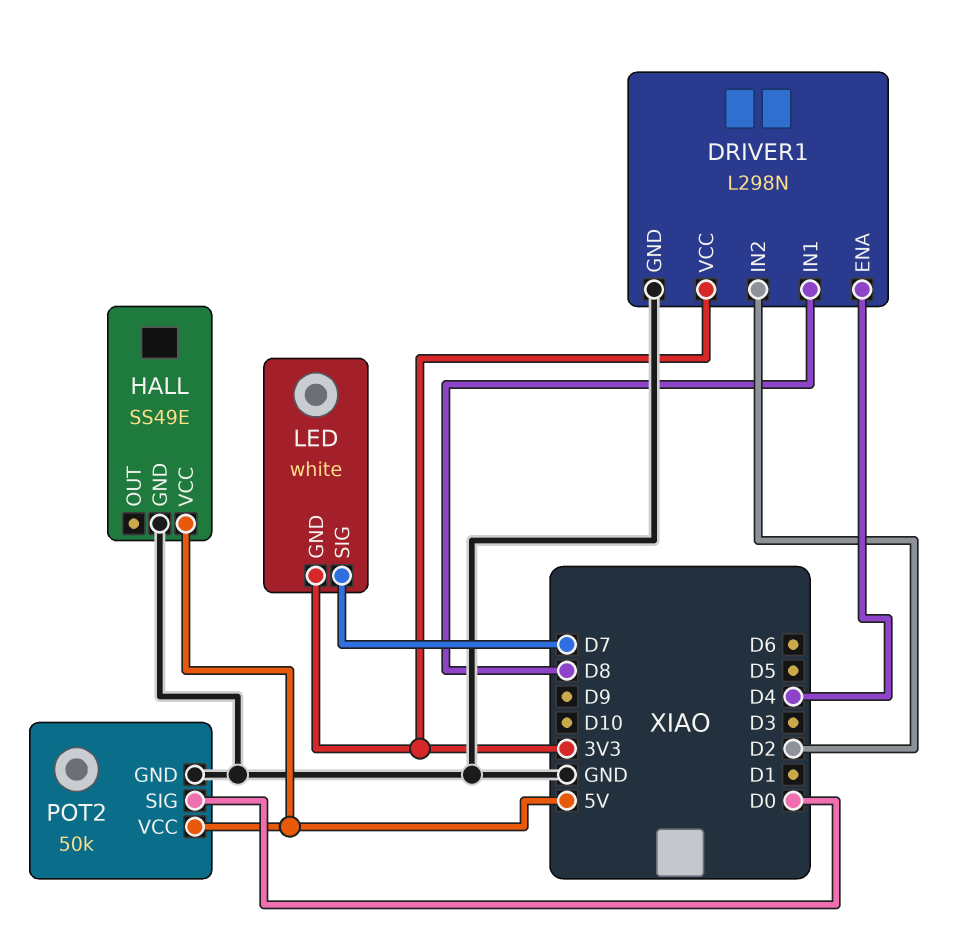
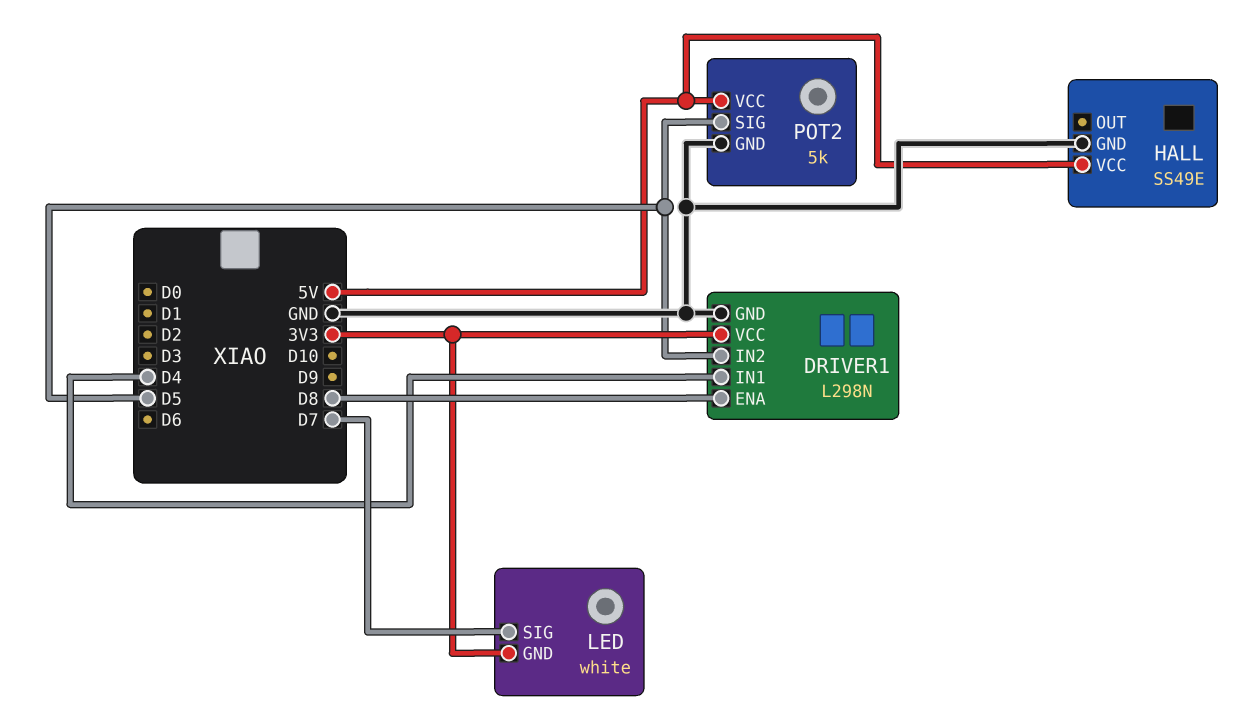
DRIVER1 pin ENA: D4 -> D8
DRIVER1 pin IN1: D8 -> D4
DRIVER1 pin IN2: D2 -> D5
POT2: 50k -> 5k
POT2 pin SIG: D0 -> D5

